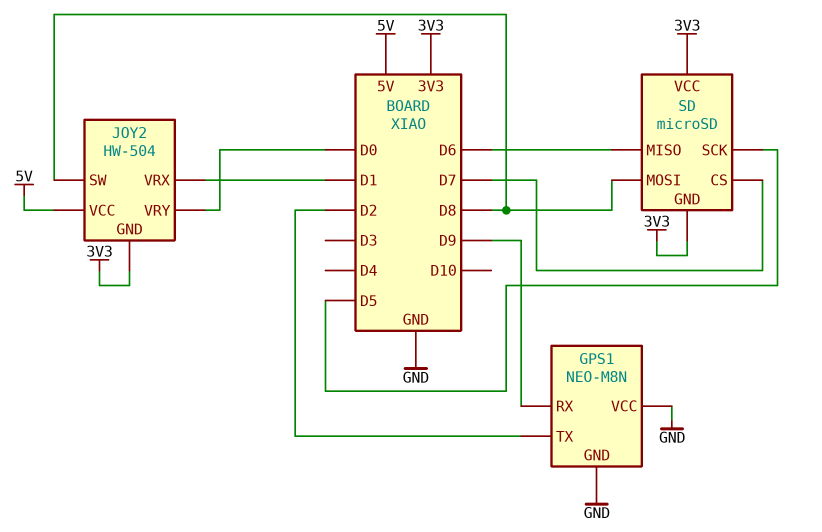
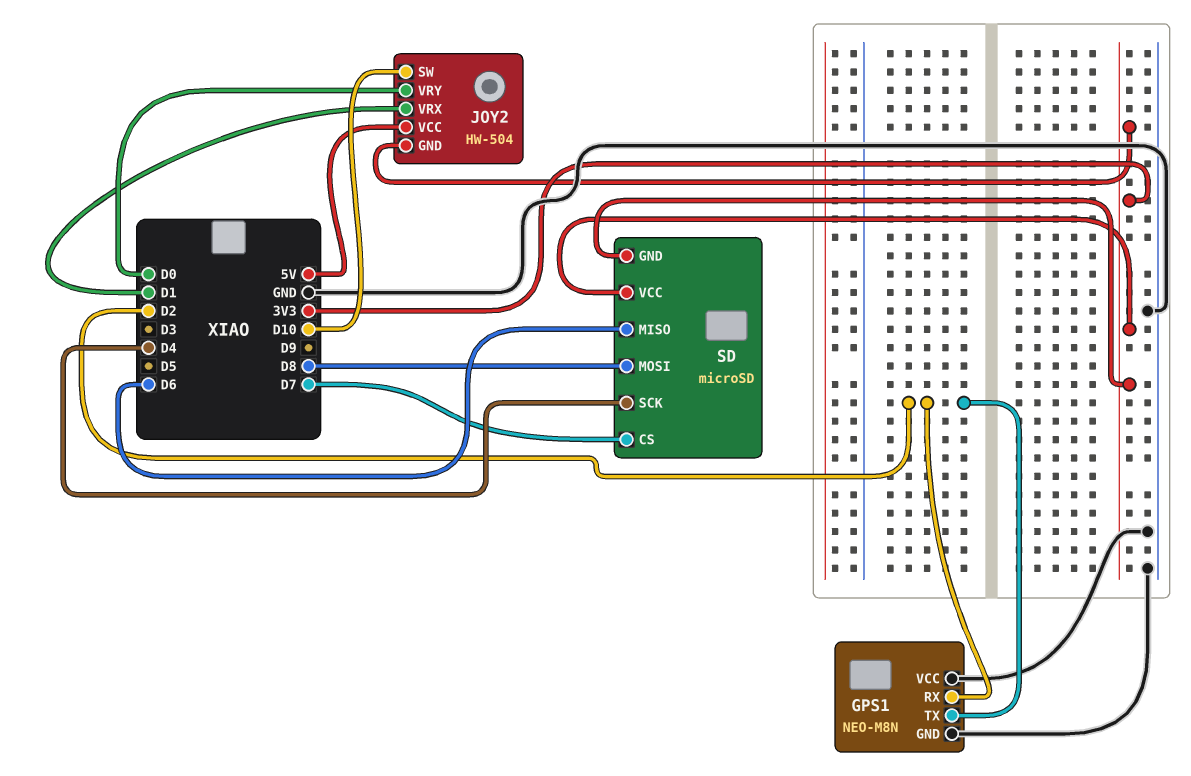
GPS1 pin RX: D9 -> D2
JOY2 pin SW: D8 -> D10
SD pin SCK: D5 -> D4

